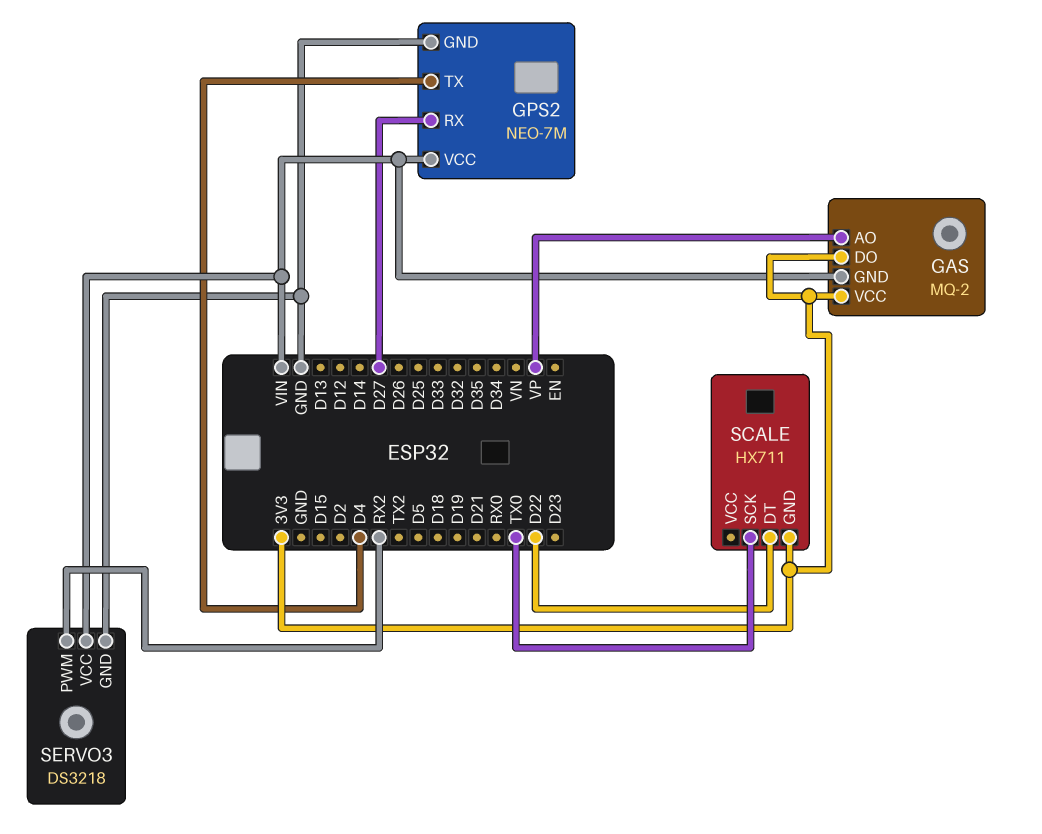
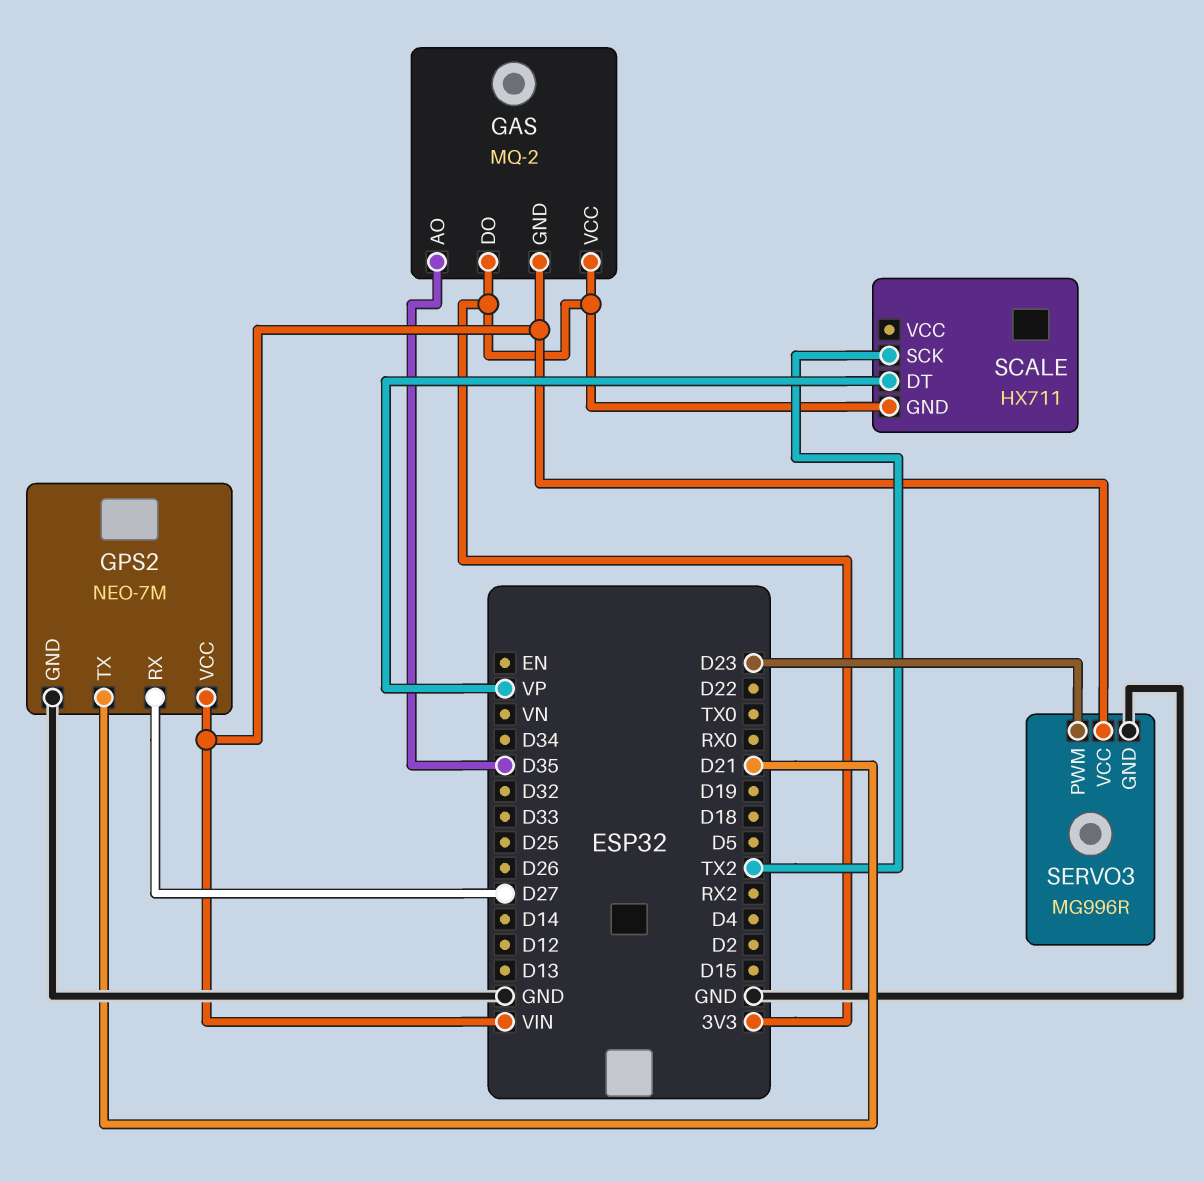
GAS pin AO: VP -> D35
GPS2 pin TX: D4 -> D21
SCALE pin DT: D22 -> VP
SCALE pin SCK: TX0 -> TX2
SERVO3: DS3218 -> MG996R
SERVO3 pin PWM: RX2 -> D23

